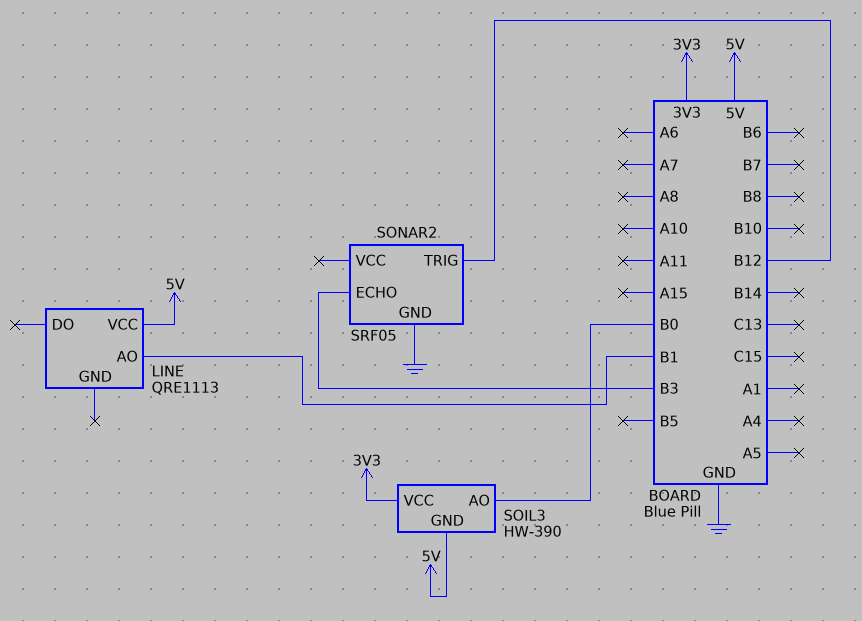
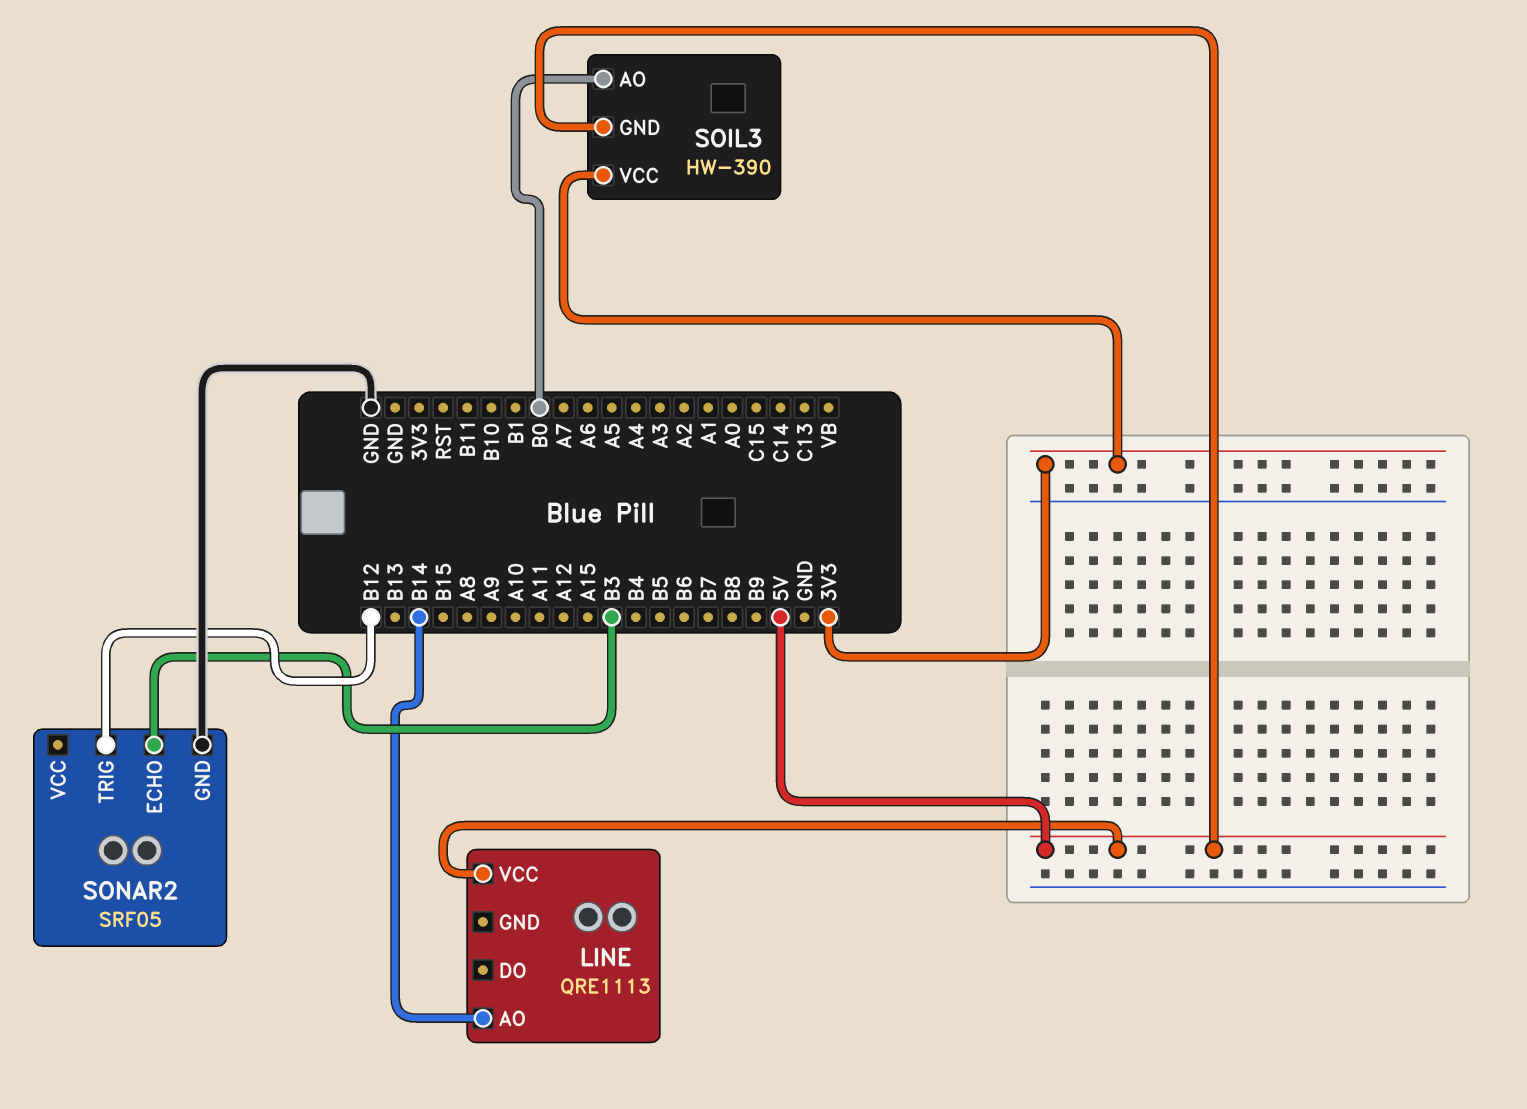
LINE pin AO: B1 -> B14

